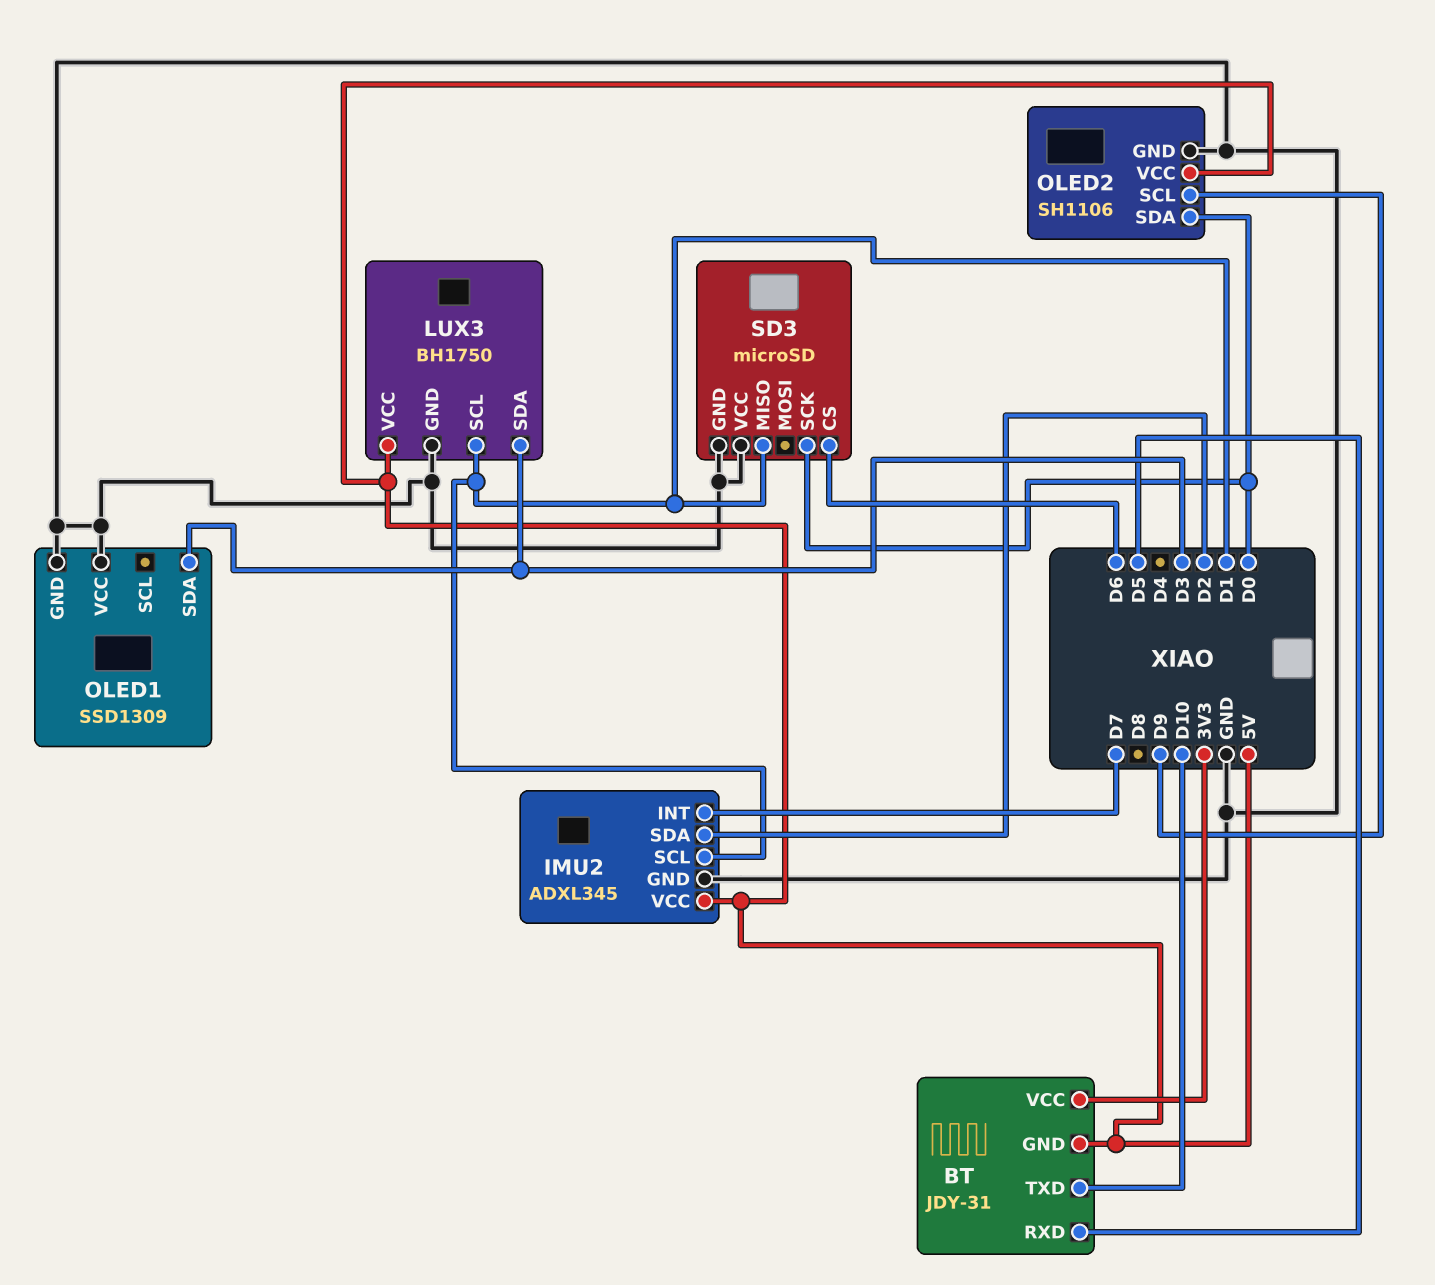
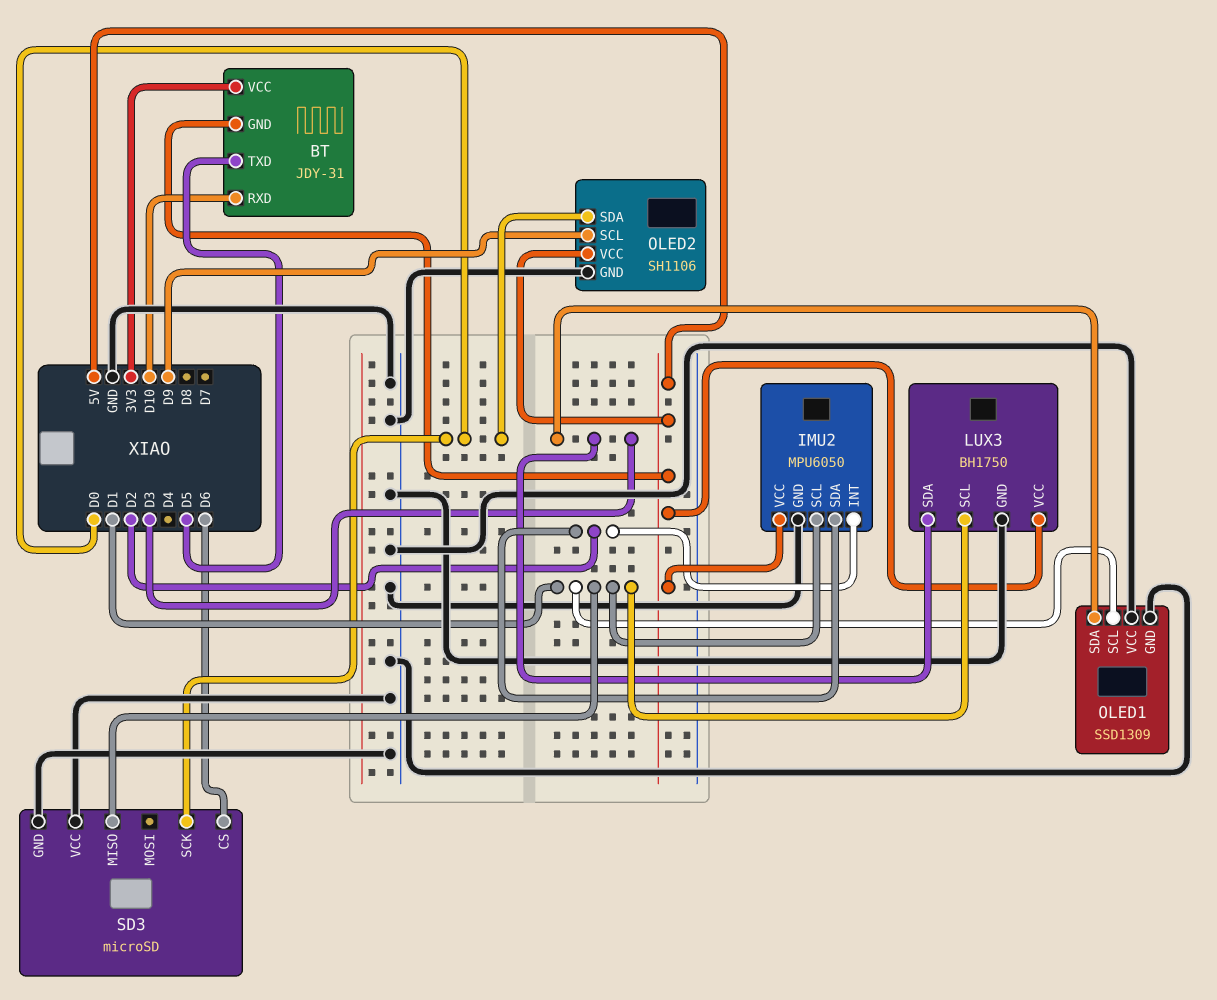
BT pin RXD: D5 -> D10
BT pin TXD: D10 -> D5
IMU2: ADXL345 -> MPU6050
IMU2 pin INT: D7 -> D2
OLED1 pin SCL: none -> D1

